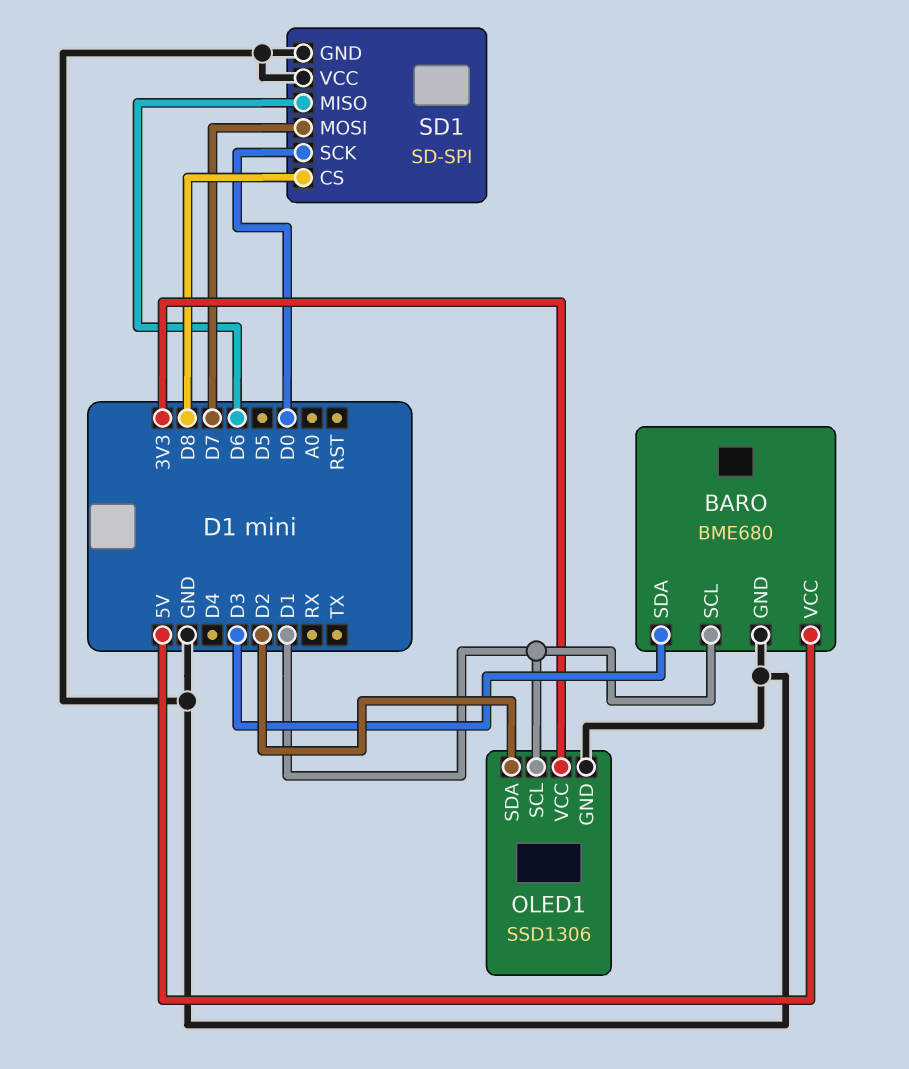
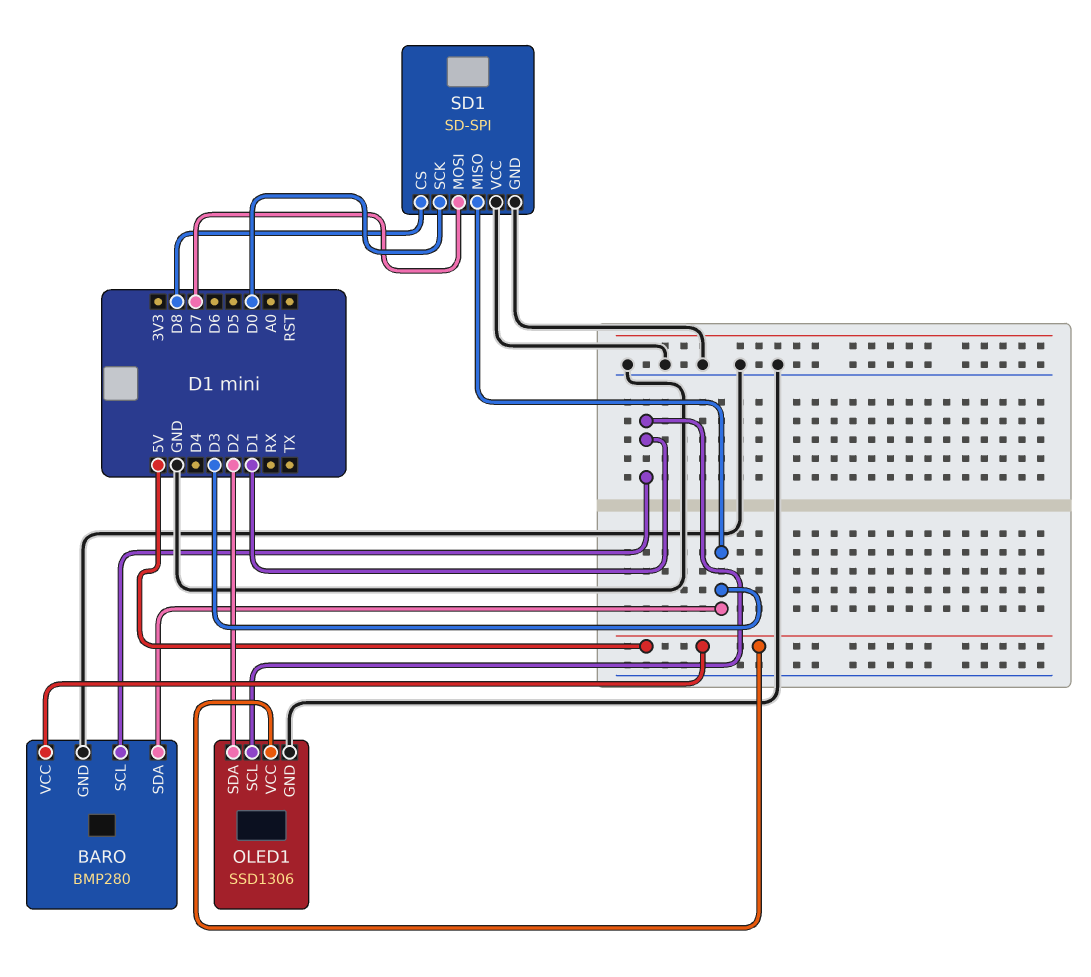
BARO: BME680 -> BMP280
OLED1 pin VCC: 3V3 -> 5V
SD1 pin MISO: D6 -> D3

